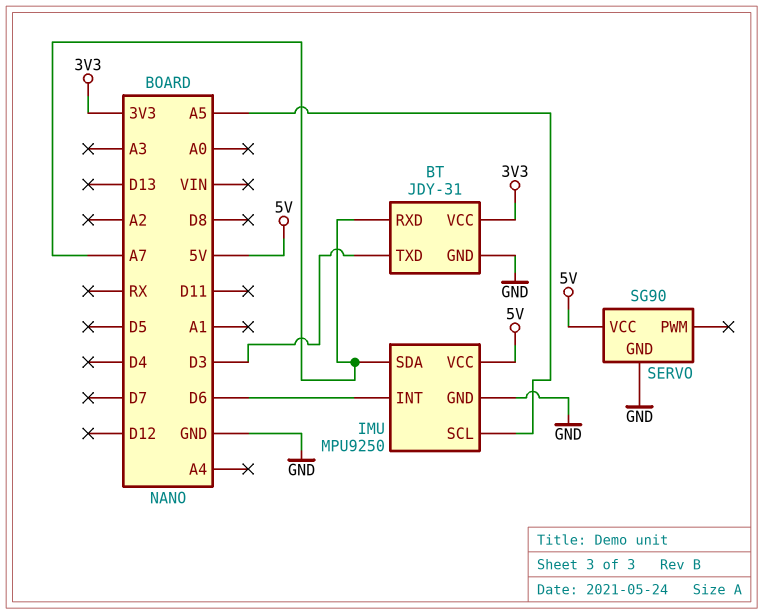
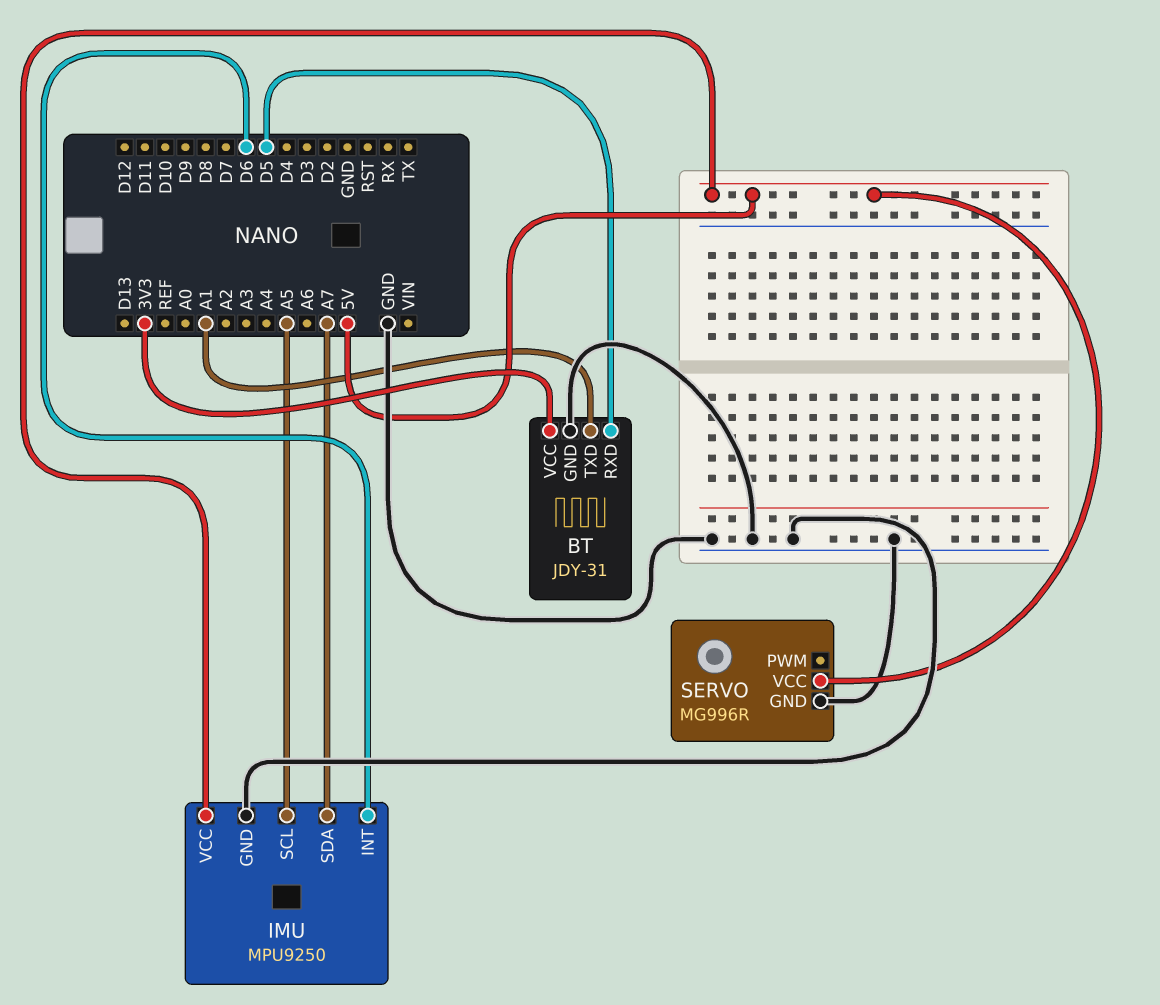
BT pin RXD: A7 -> D5
BT pin TXD: D3 -> A1
SERVO: SG90 -> MG996R

